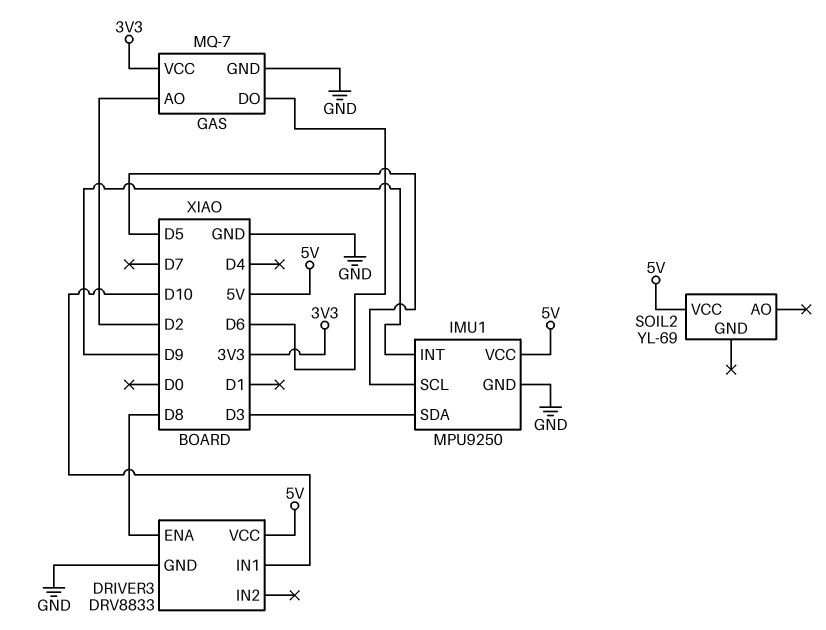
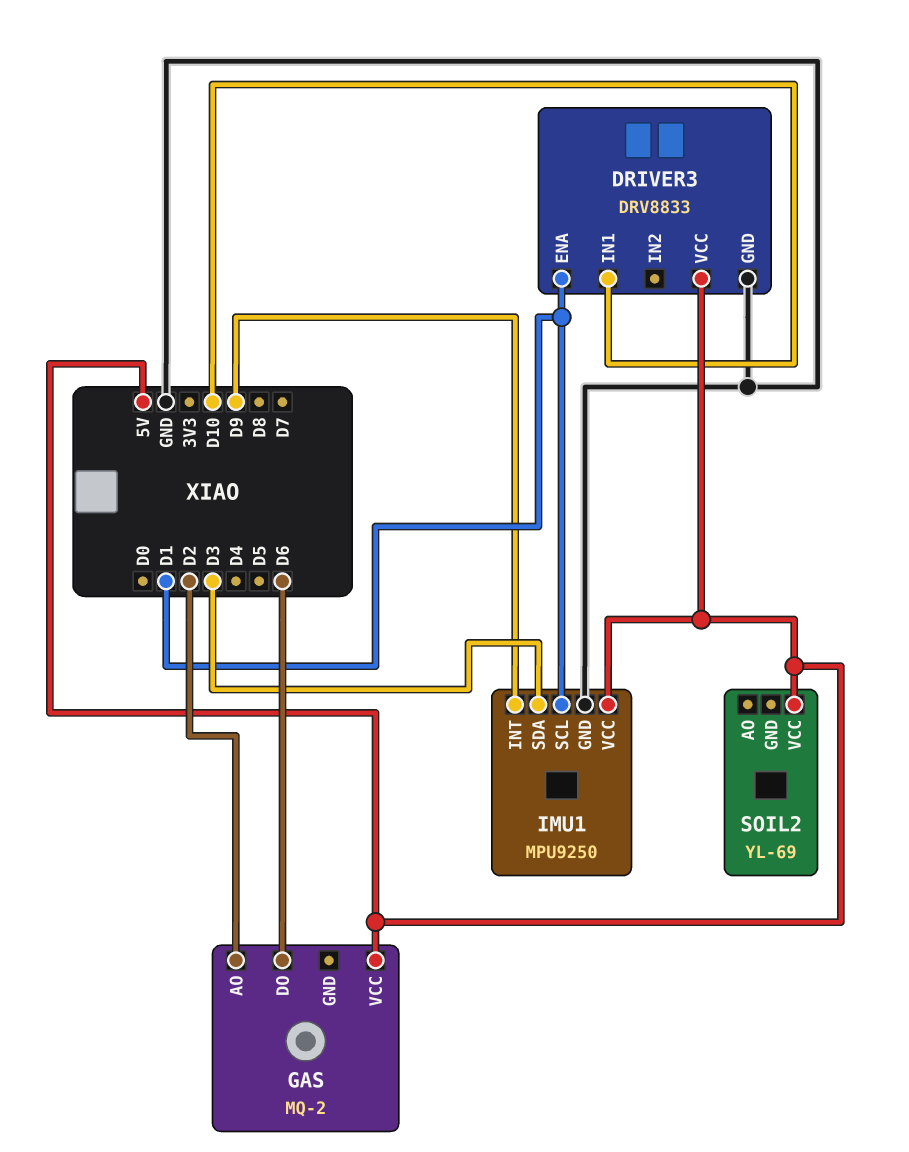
DRIVER3 pin ENA: D8 -> D1
GAS: MQ-7 -> MQ-2
GAS pin GND: GND -> none
GAS pin VCC: 3V3 -> 5V
IMU1 pin SCL: D5 -> D1

